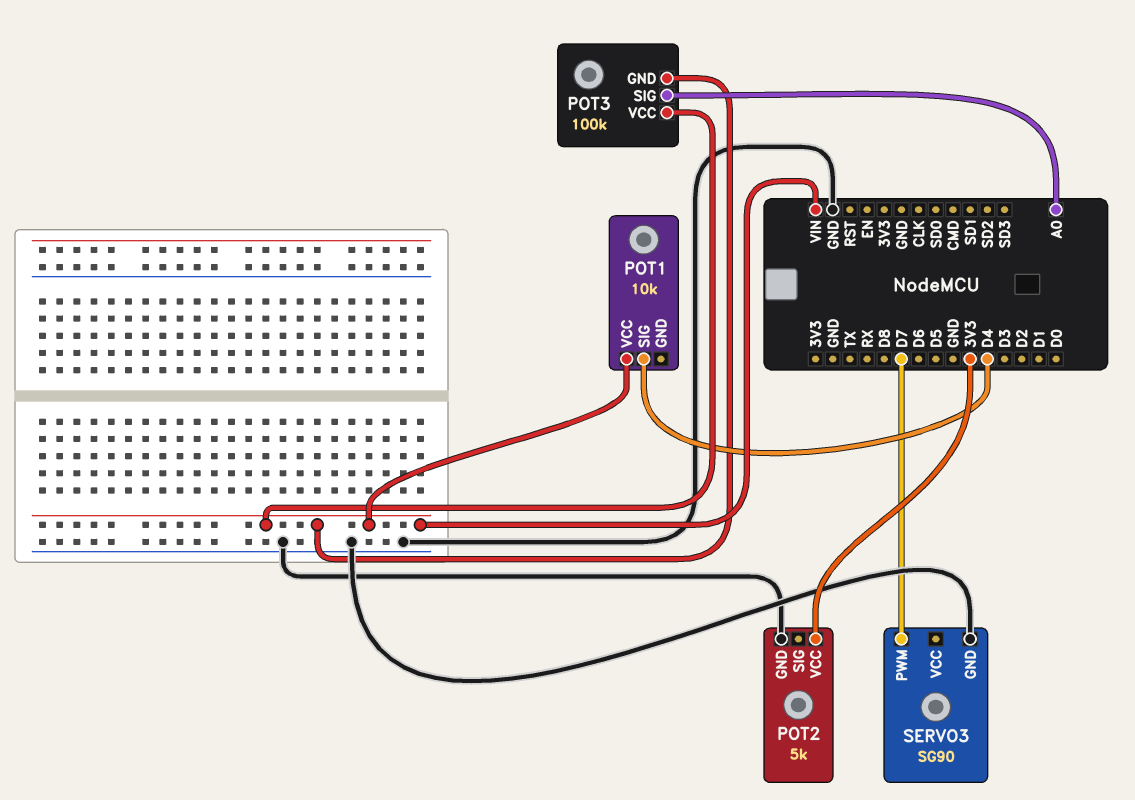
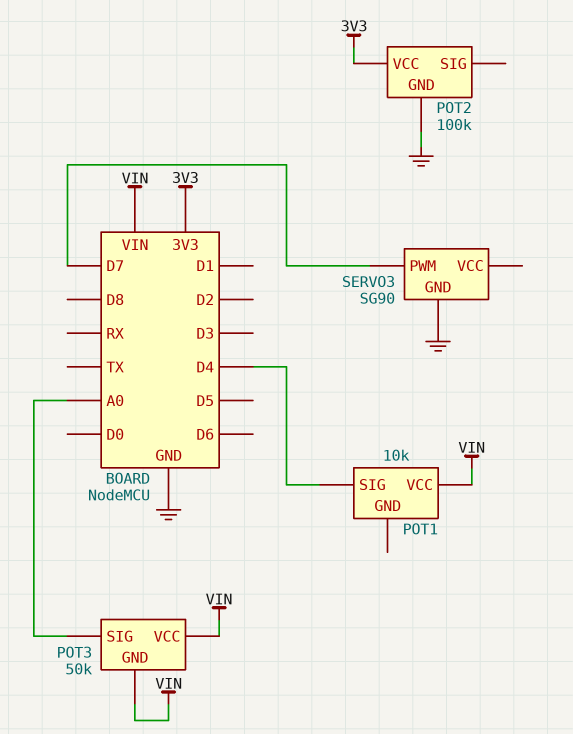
POT2: 5k -> 100k
POT3: 100k -> 50k

